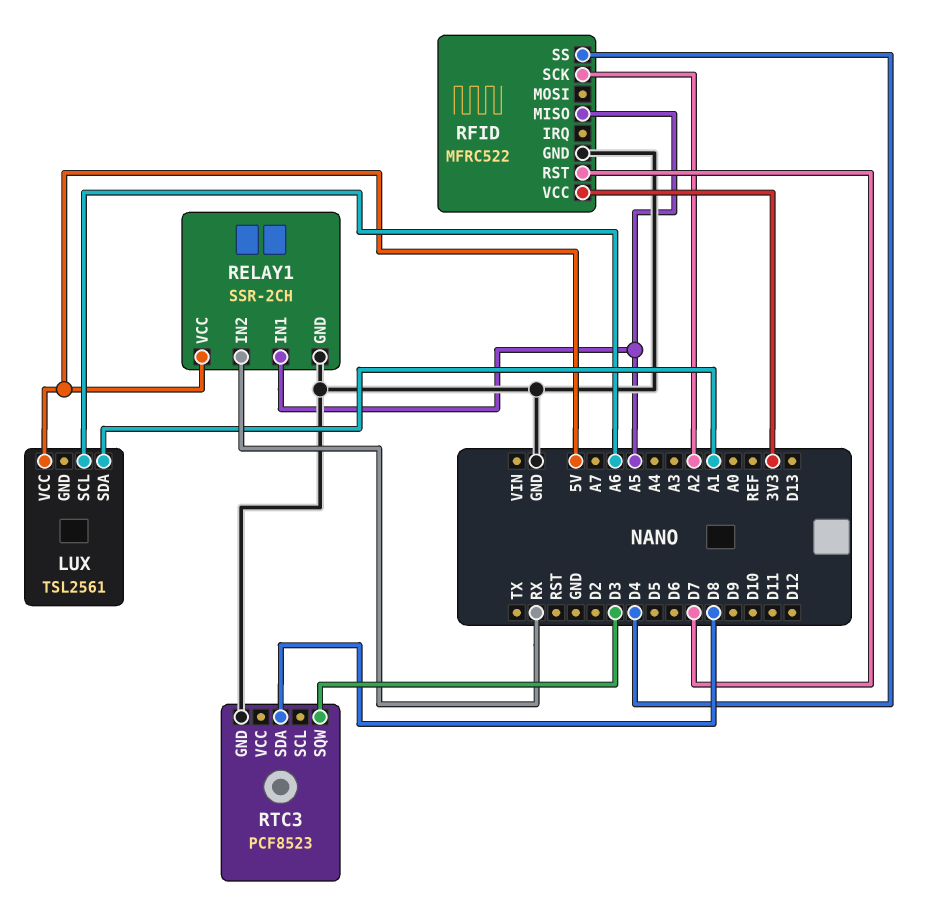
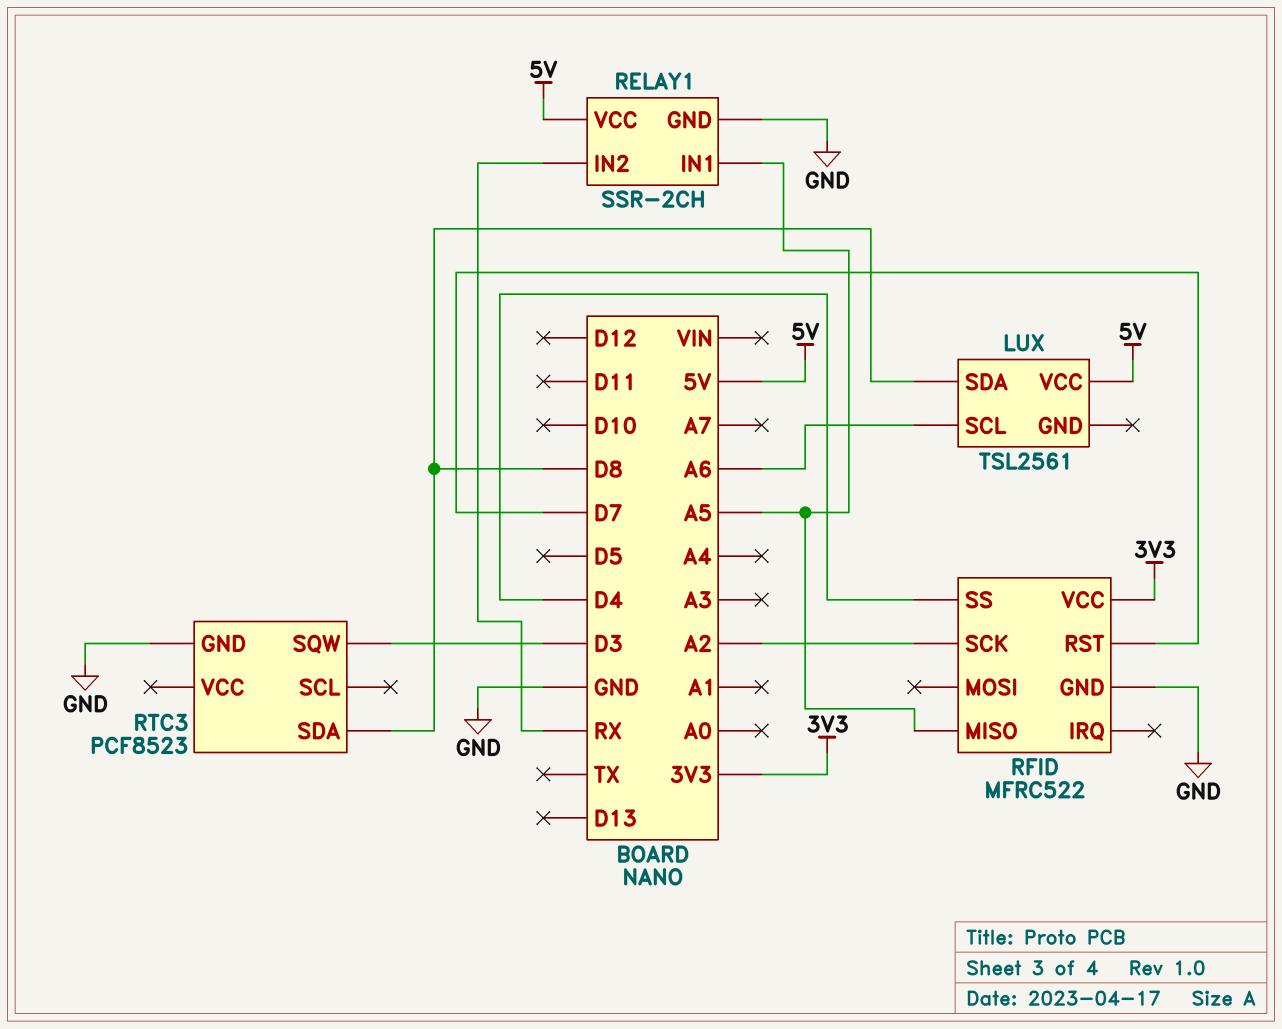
LUX pin SDA: A1 -> D8

